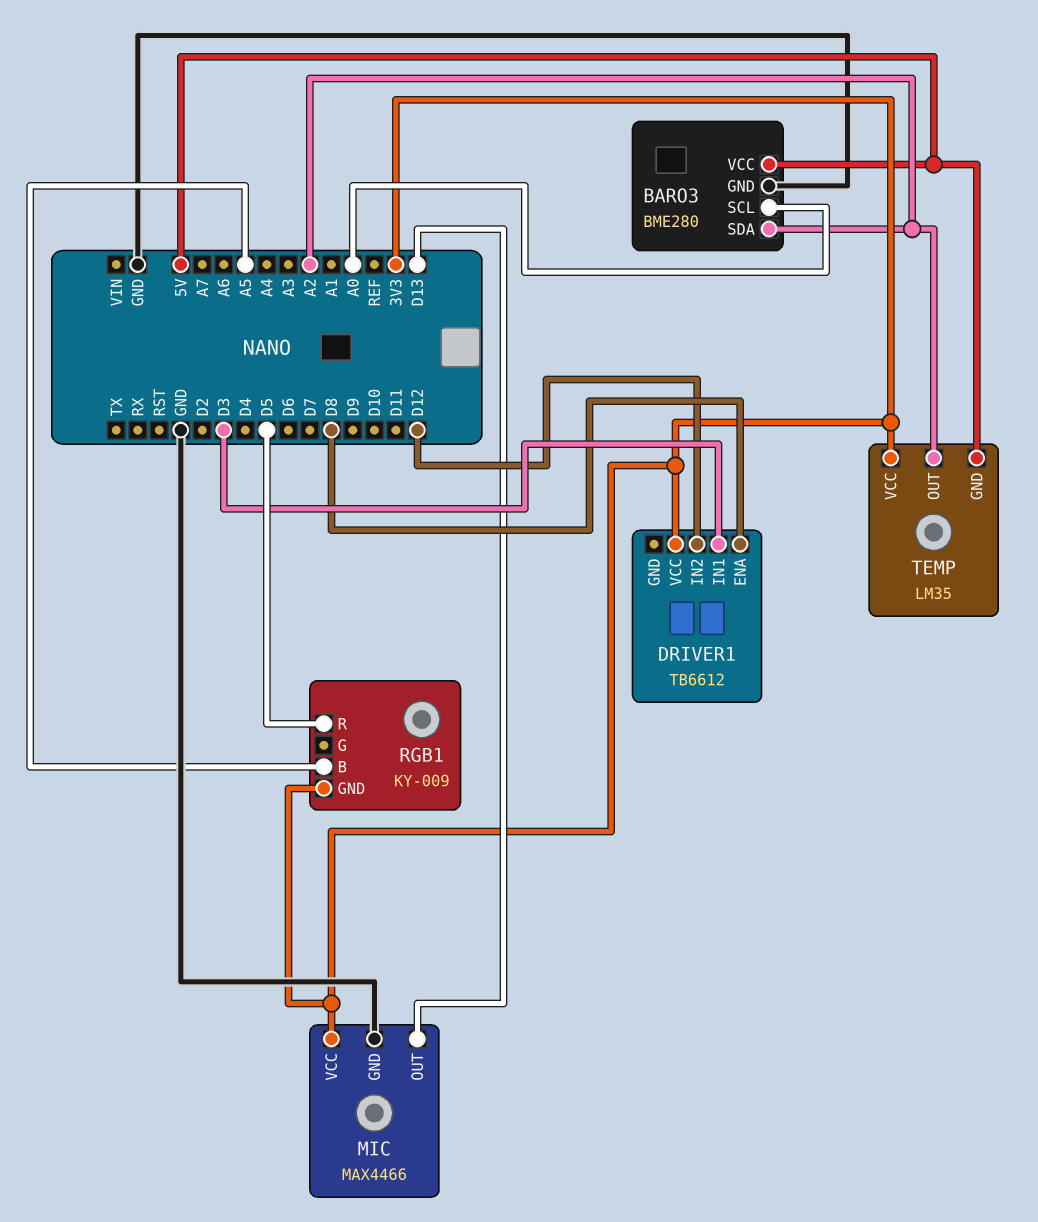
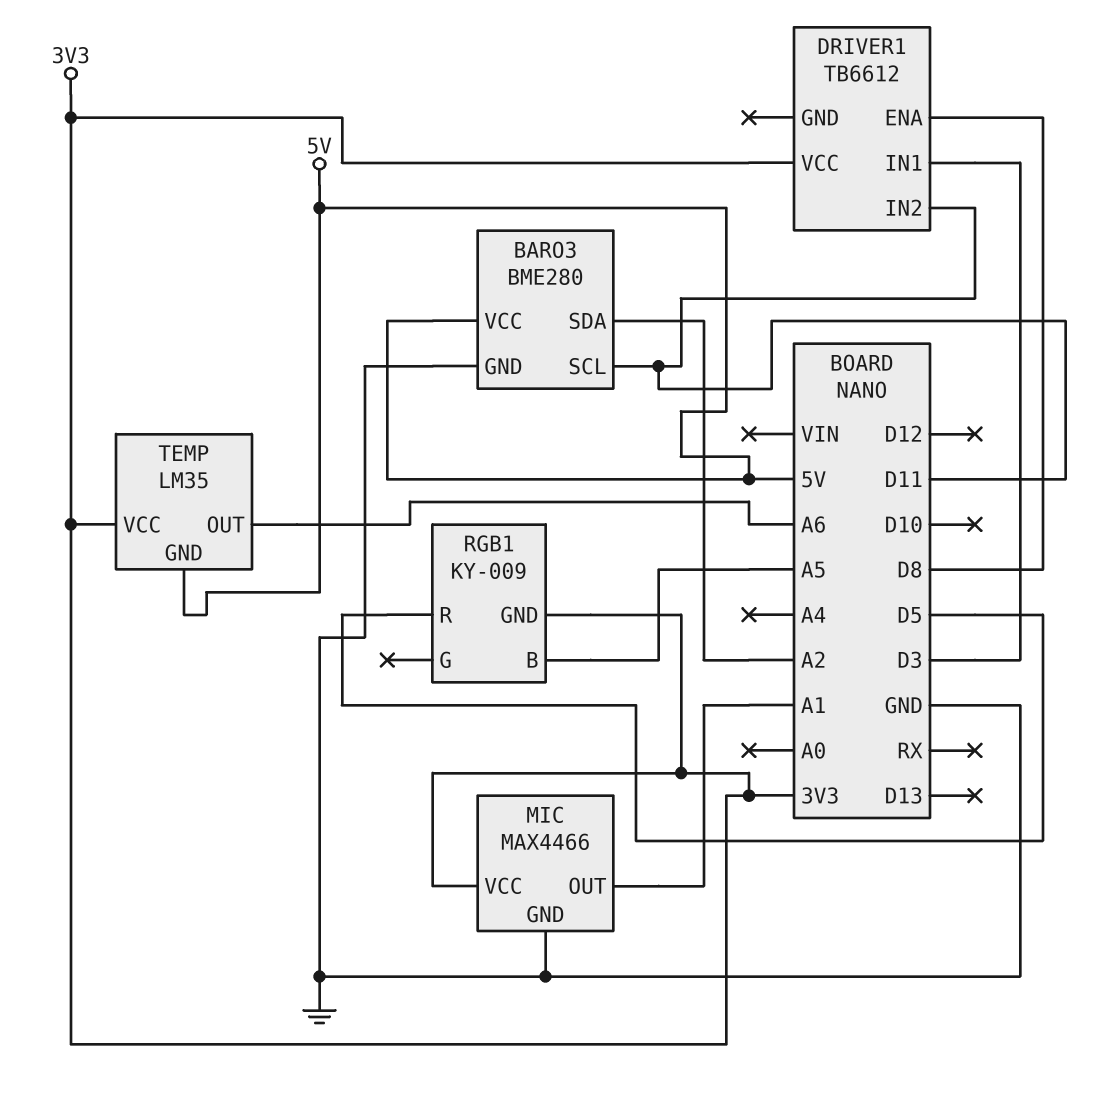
BARO3 pin SCL: A0 -> D11
DRIVER1 pin IN2: D12 -> D11
MIC pin OUT: D13 -> A1
TEMP pin OUT: A2 -> A6

